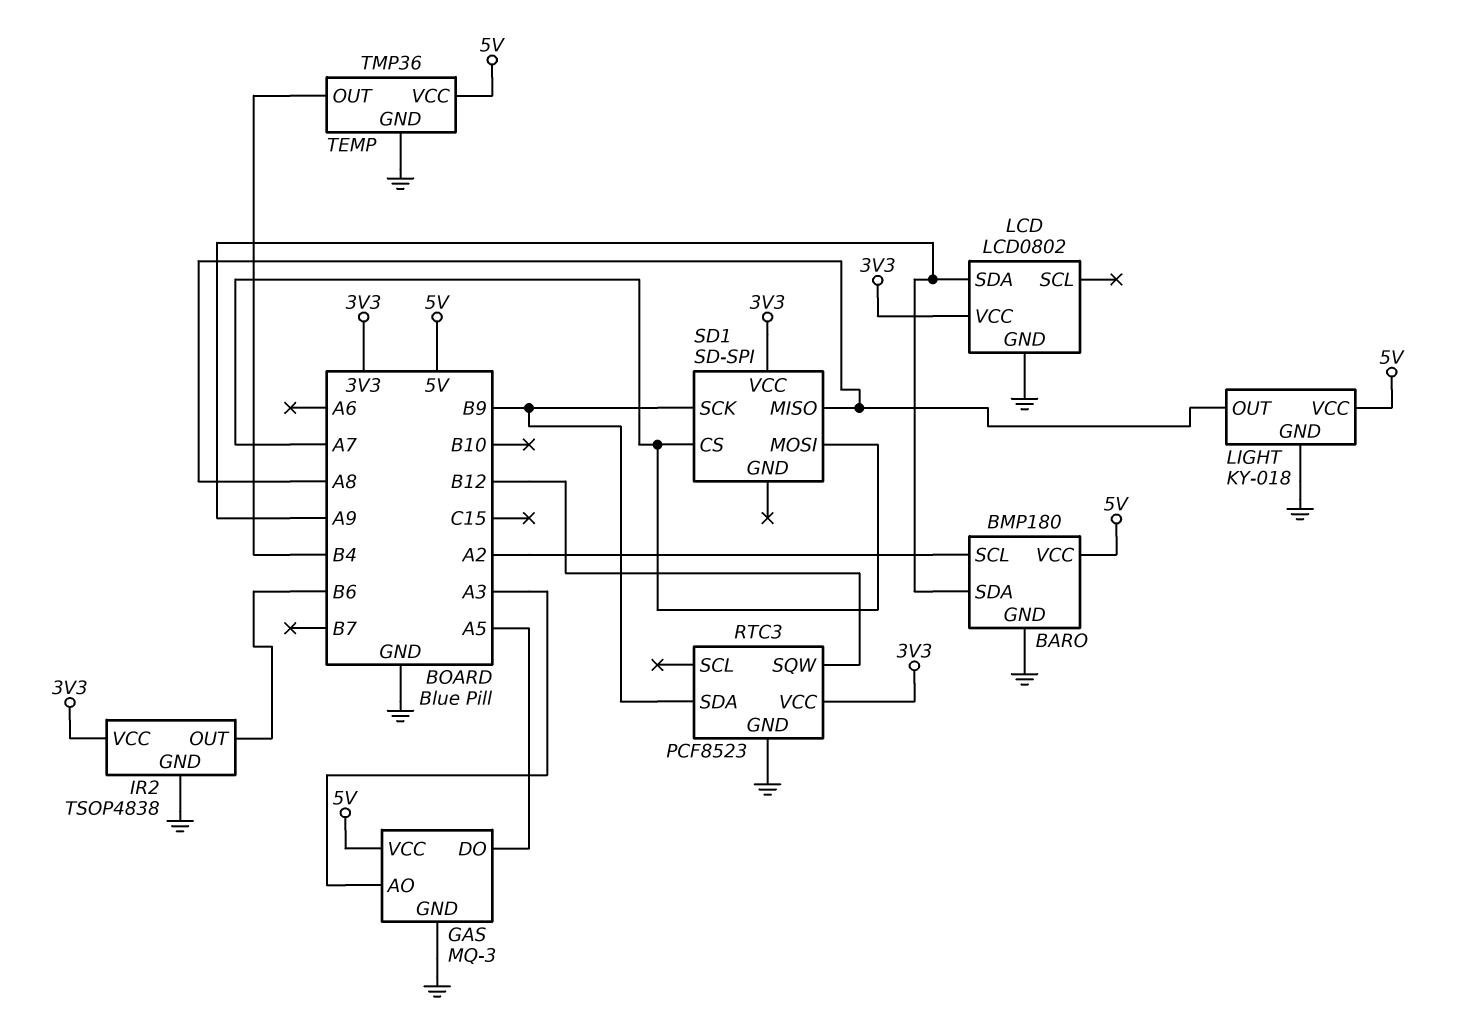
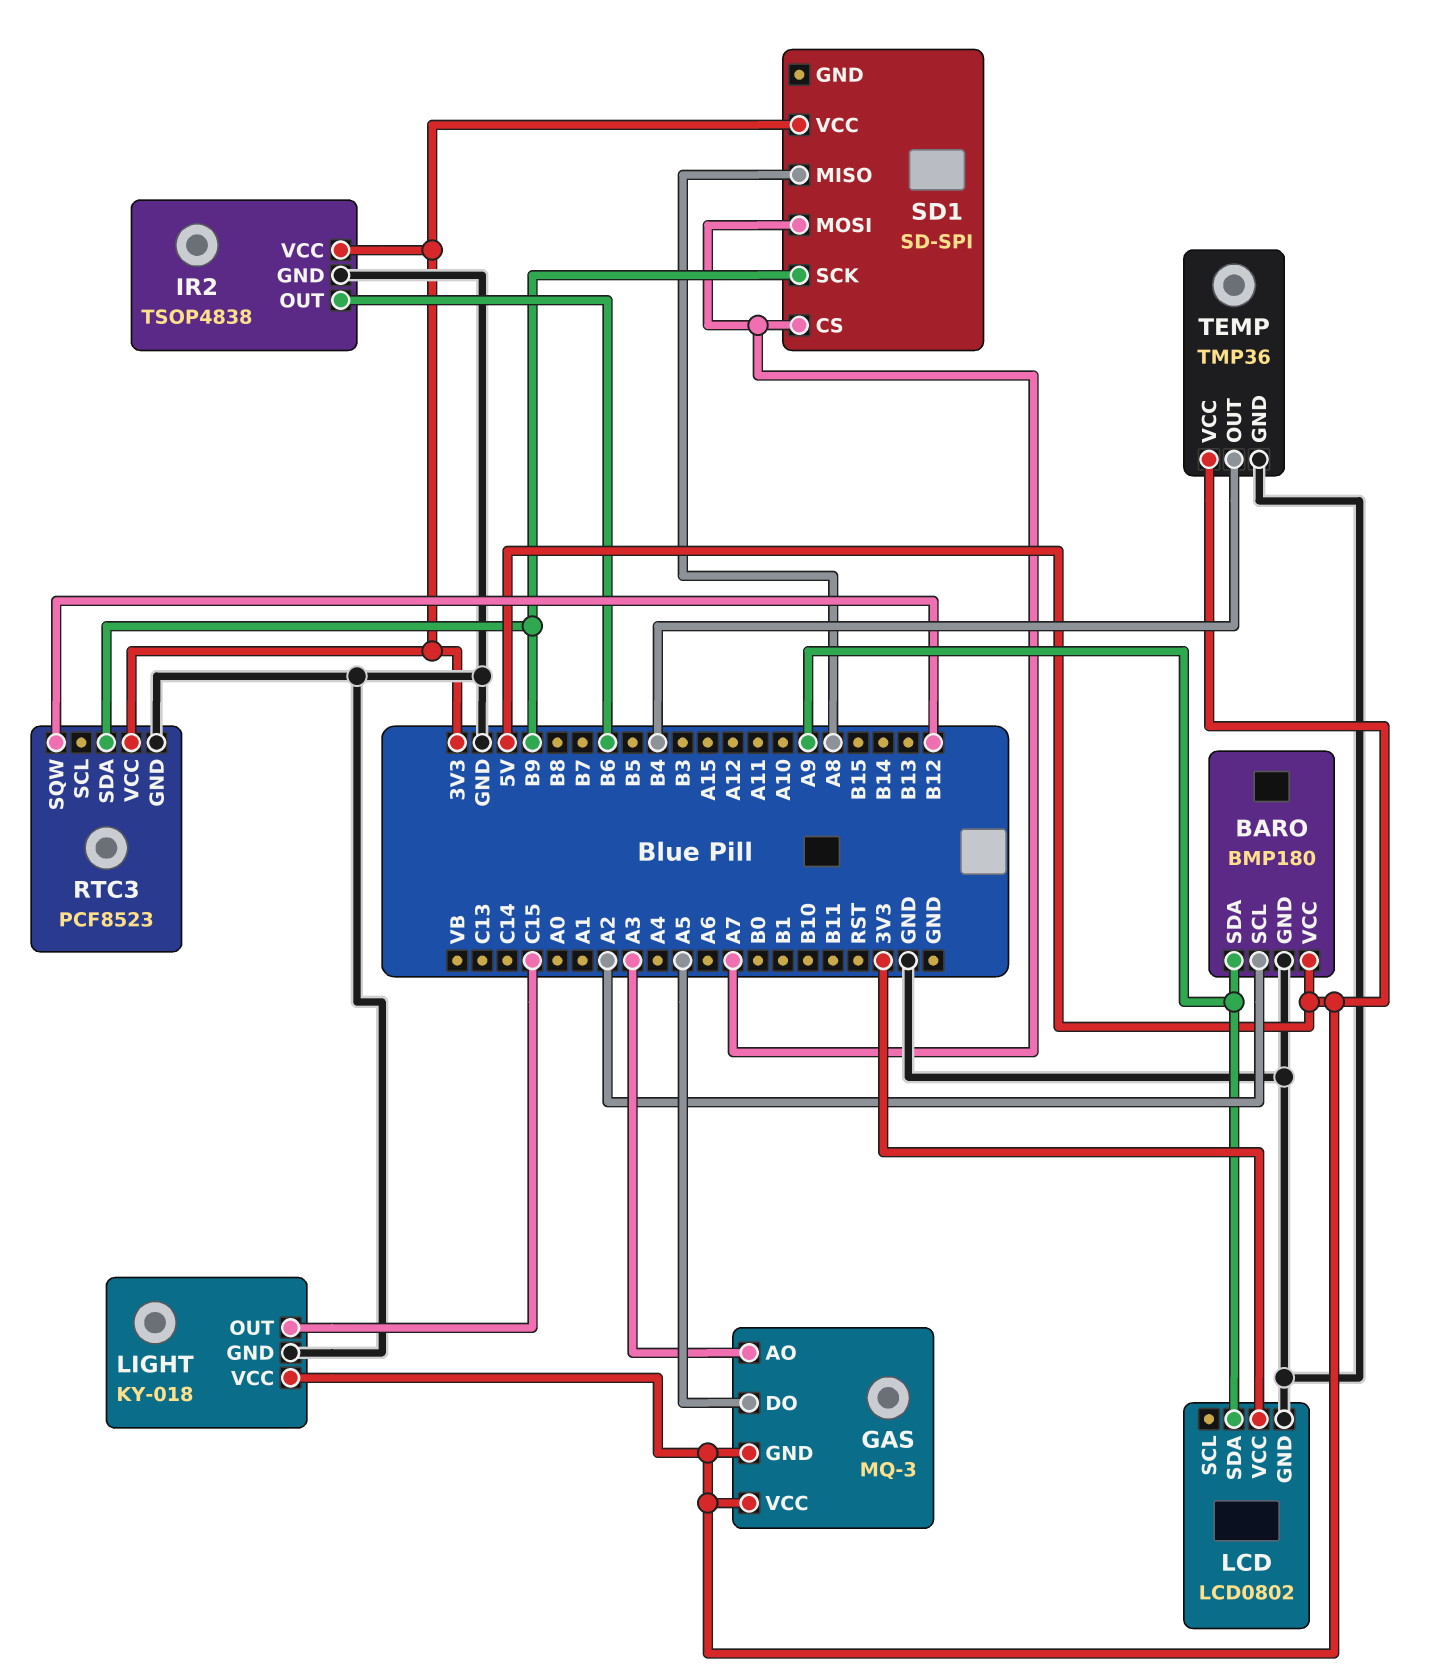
GAS pin GND: GND -> 5V
LIGHT pin OUT: A8 -> C15

